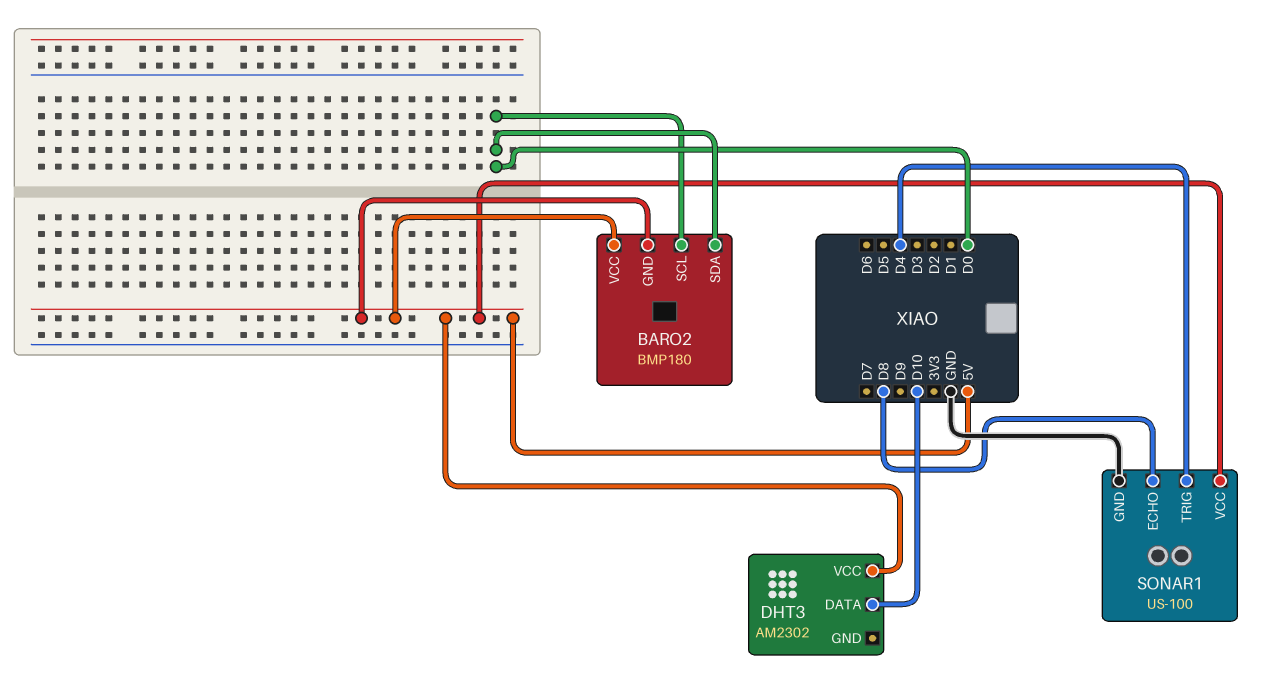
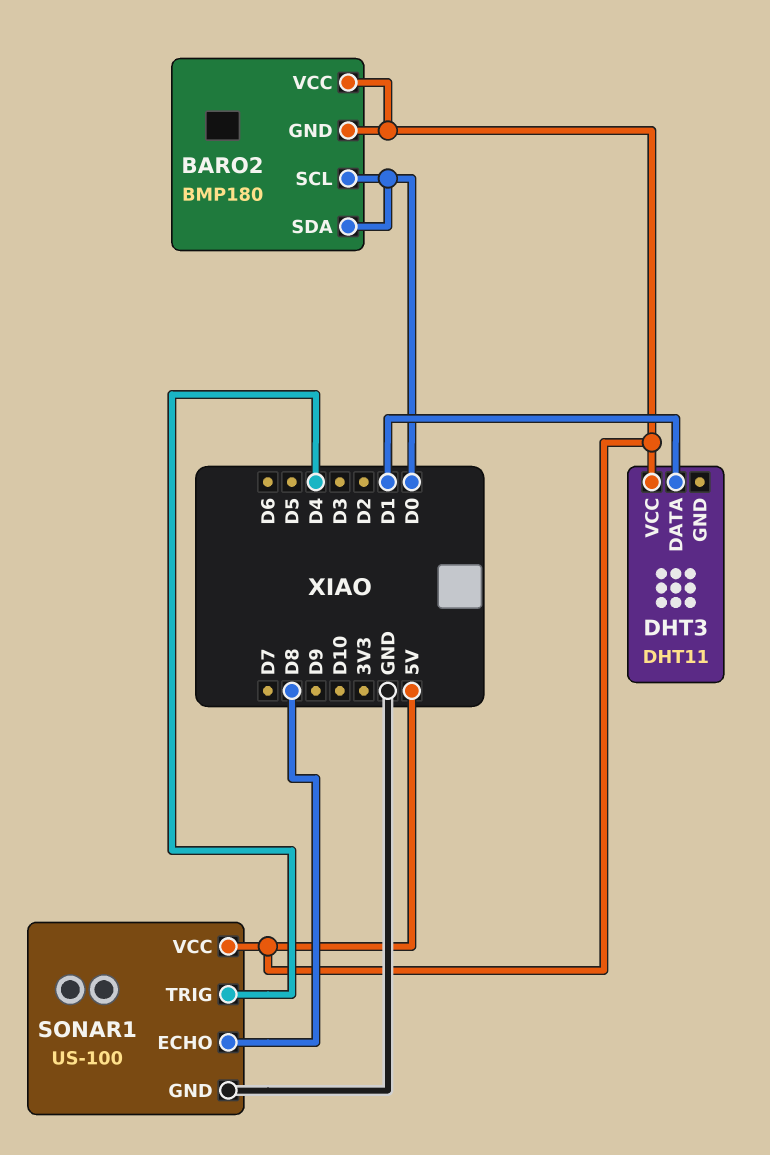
DHT3: AM2302 -> DHT11
DHT3 pin DATA: D10 -> D1

